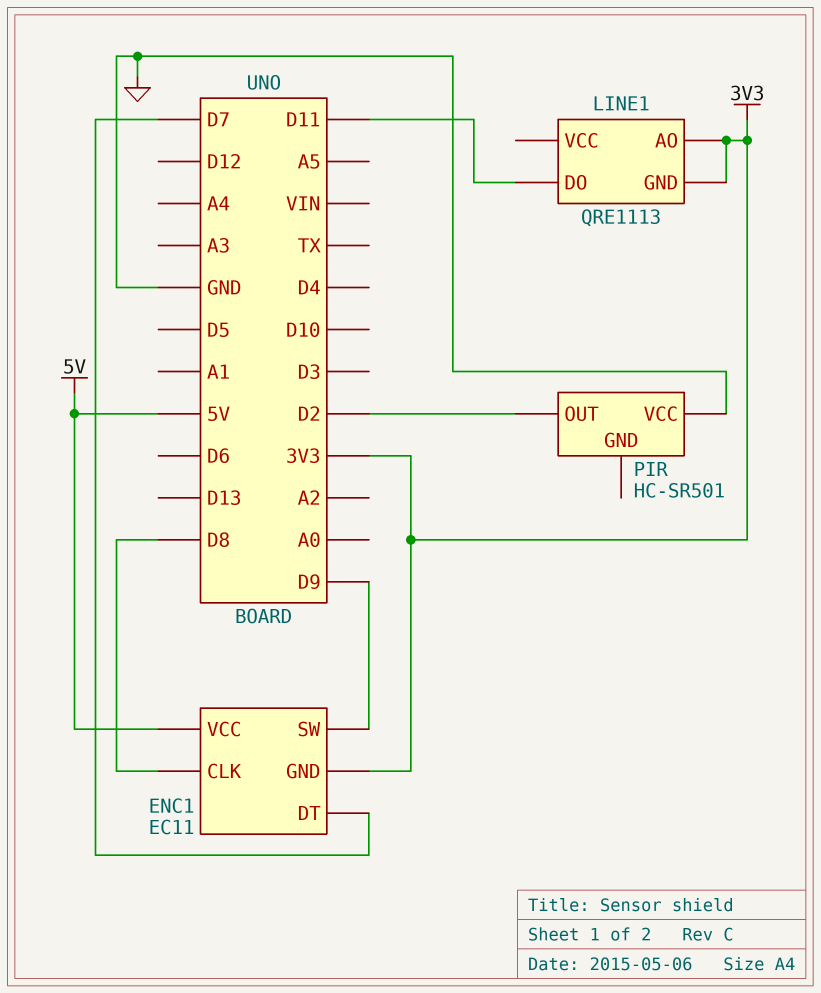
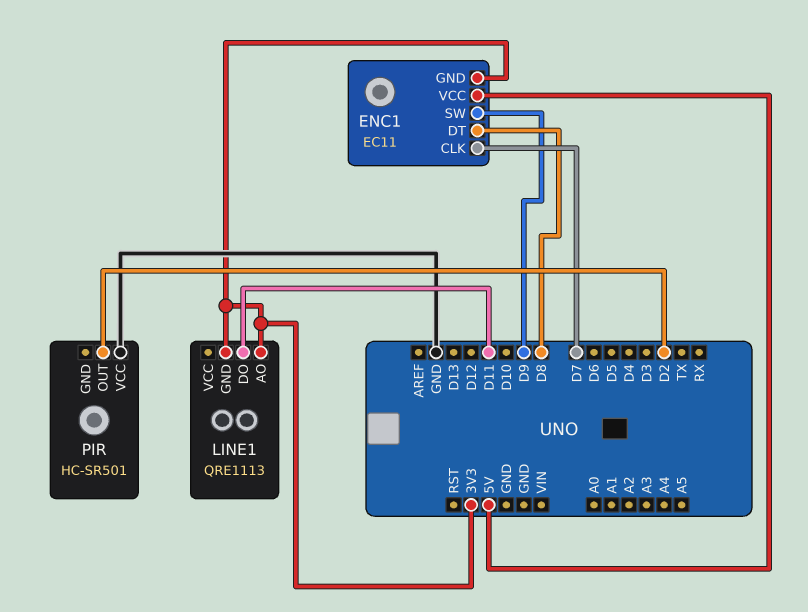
ENC1 pin CLK: D8 -> D7
ENC1 pin DT: D7 -> D8

